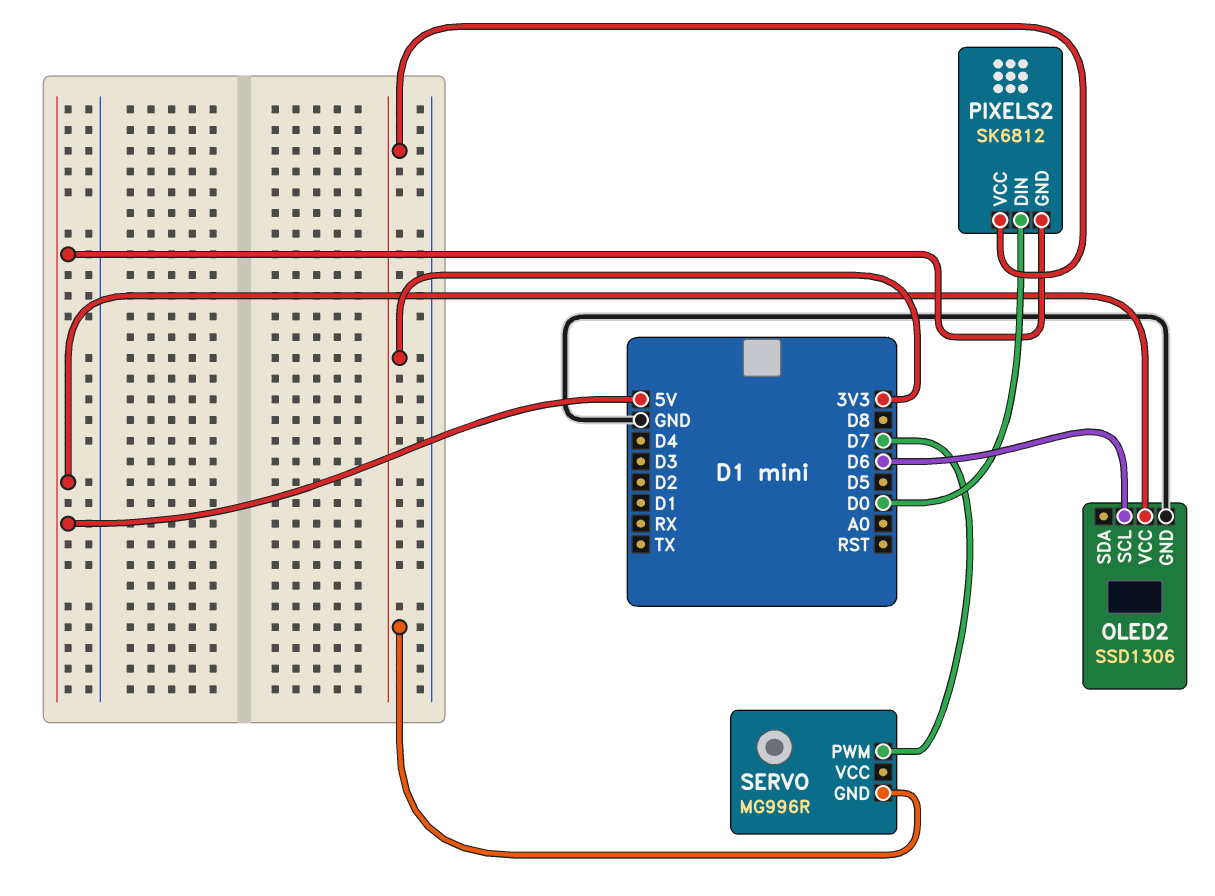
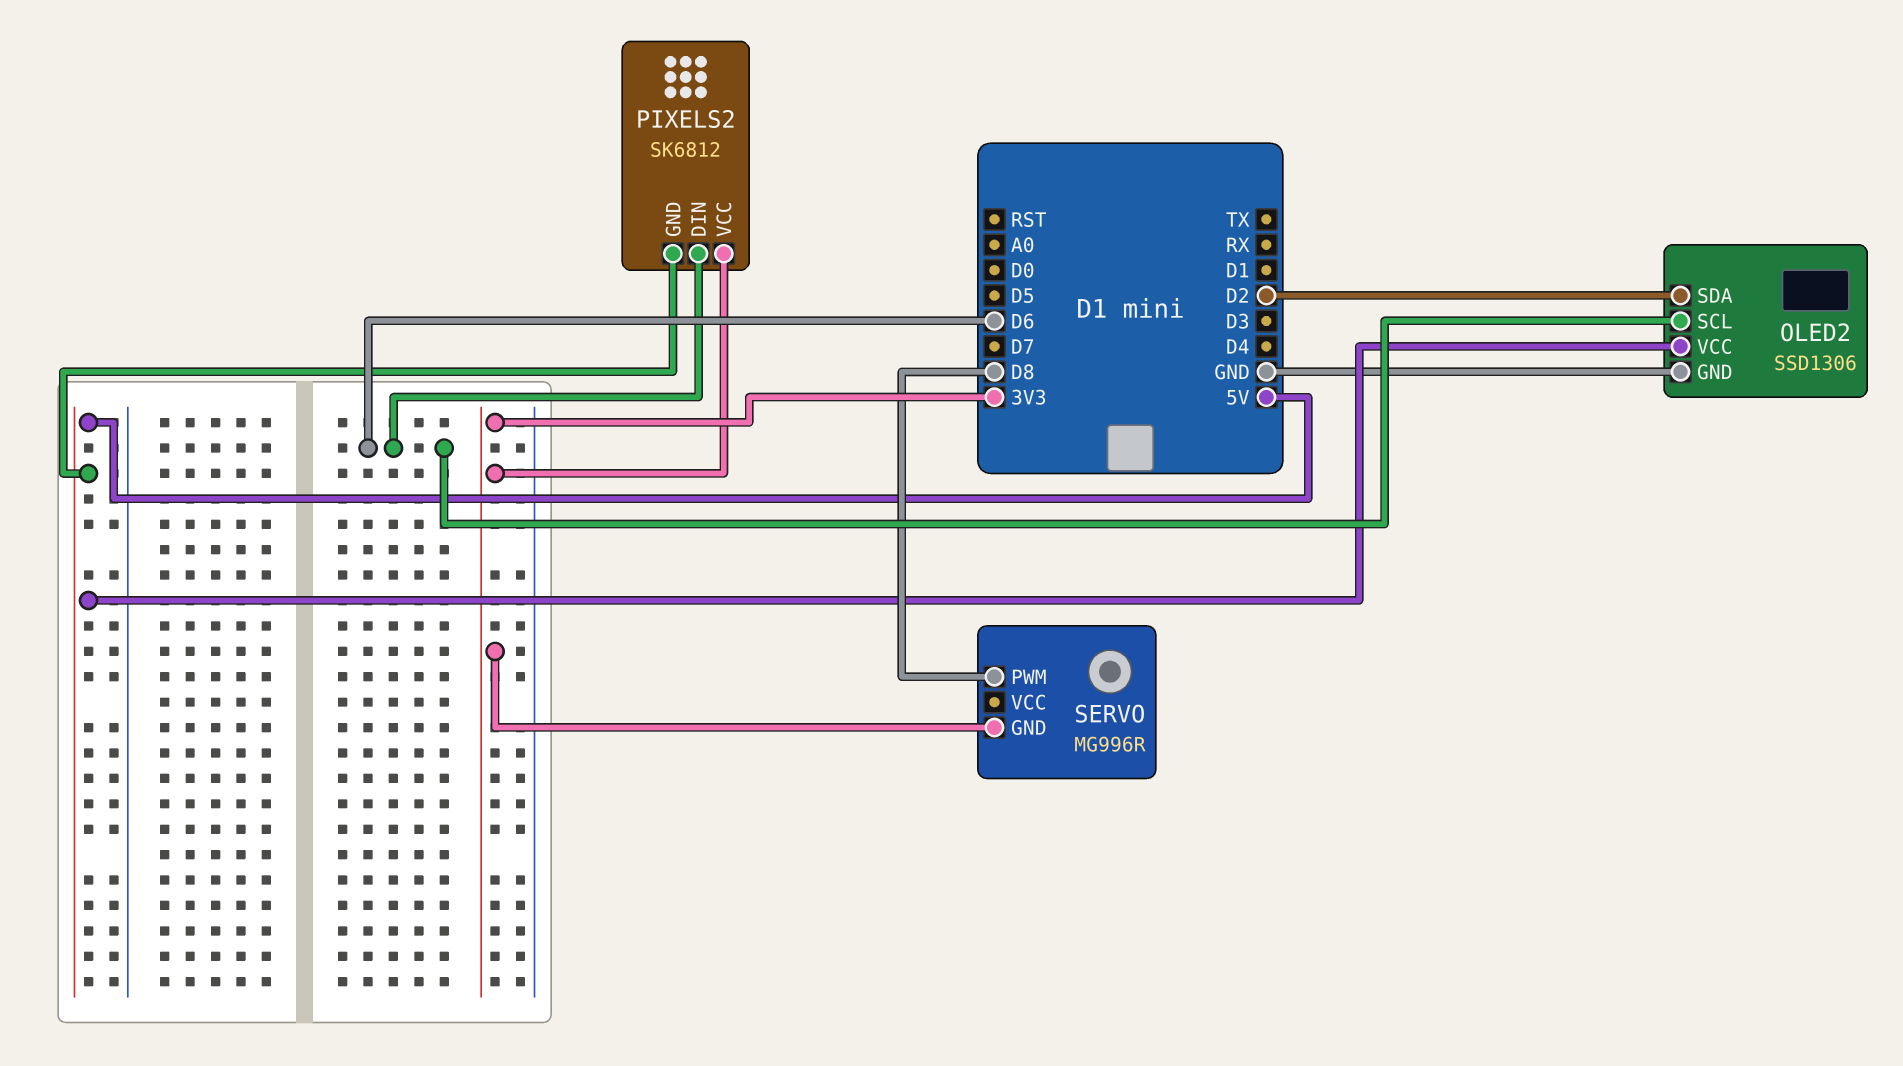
OLED2 pin SDA: none -> D2
PIXELS2 pin DIN: D0 -> D6
SERVO pin PWM: D7 -> D8

